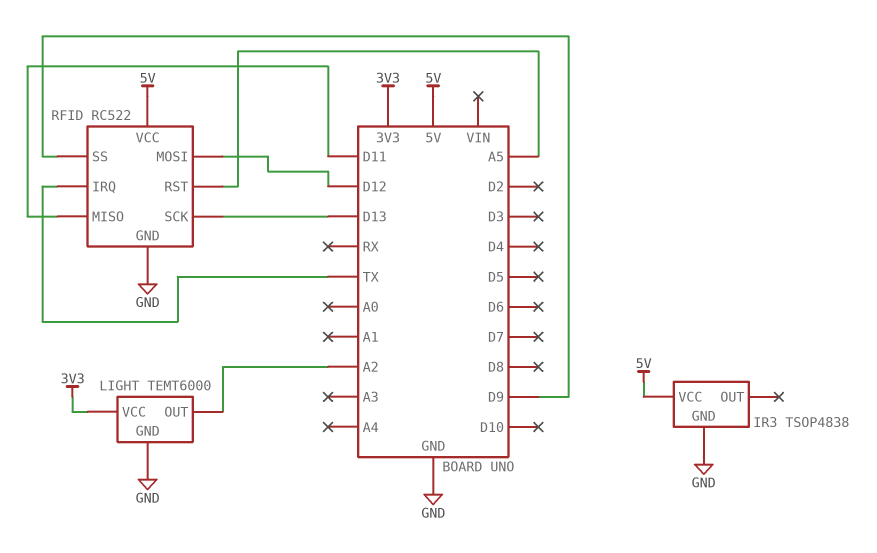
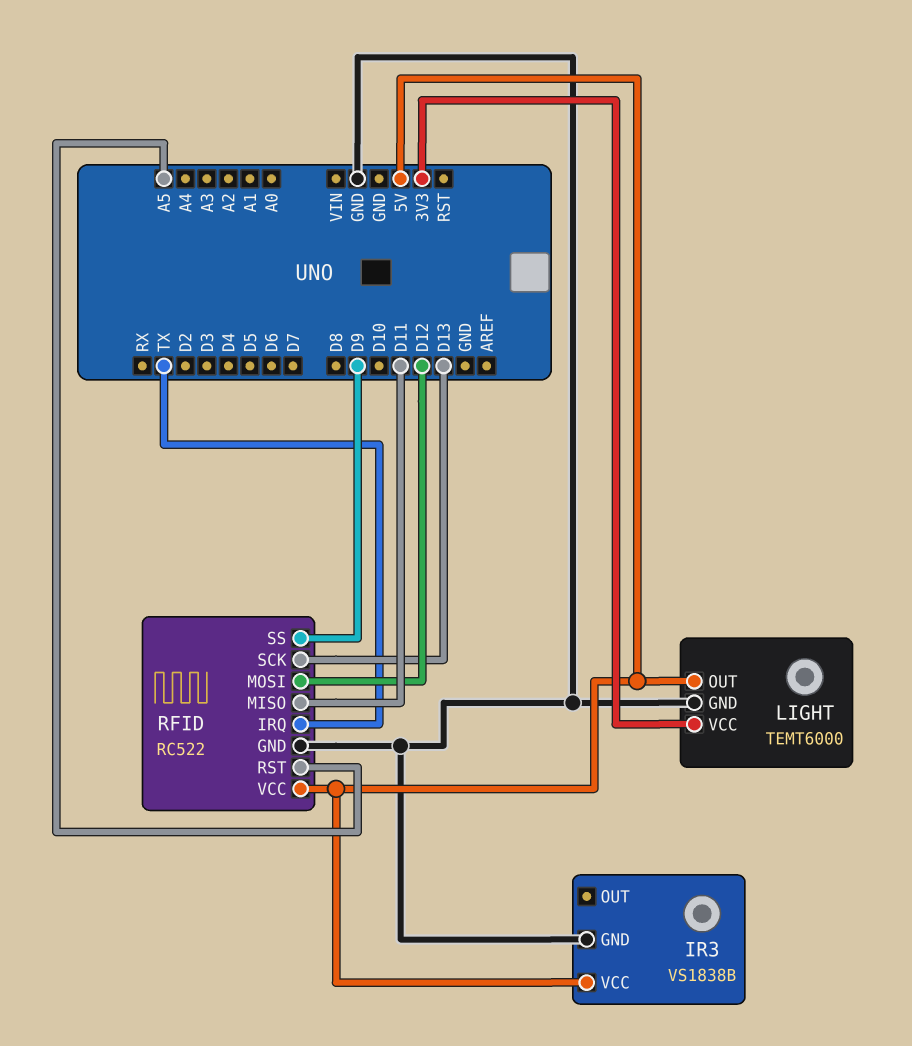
IR3: TSOP4838 -> VS1838B
LIGHT pin OUT: A2 -> 5V

